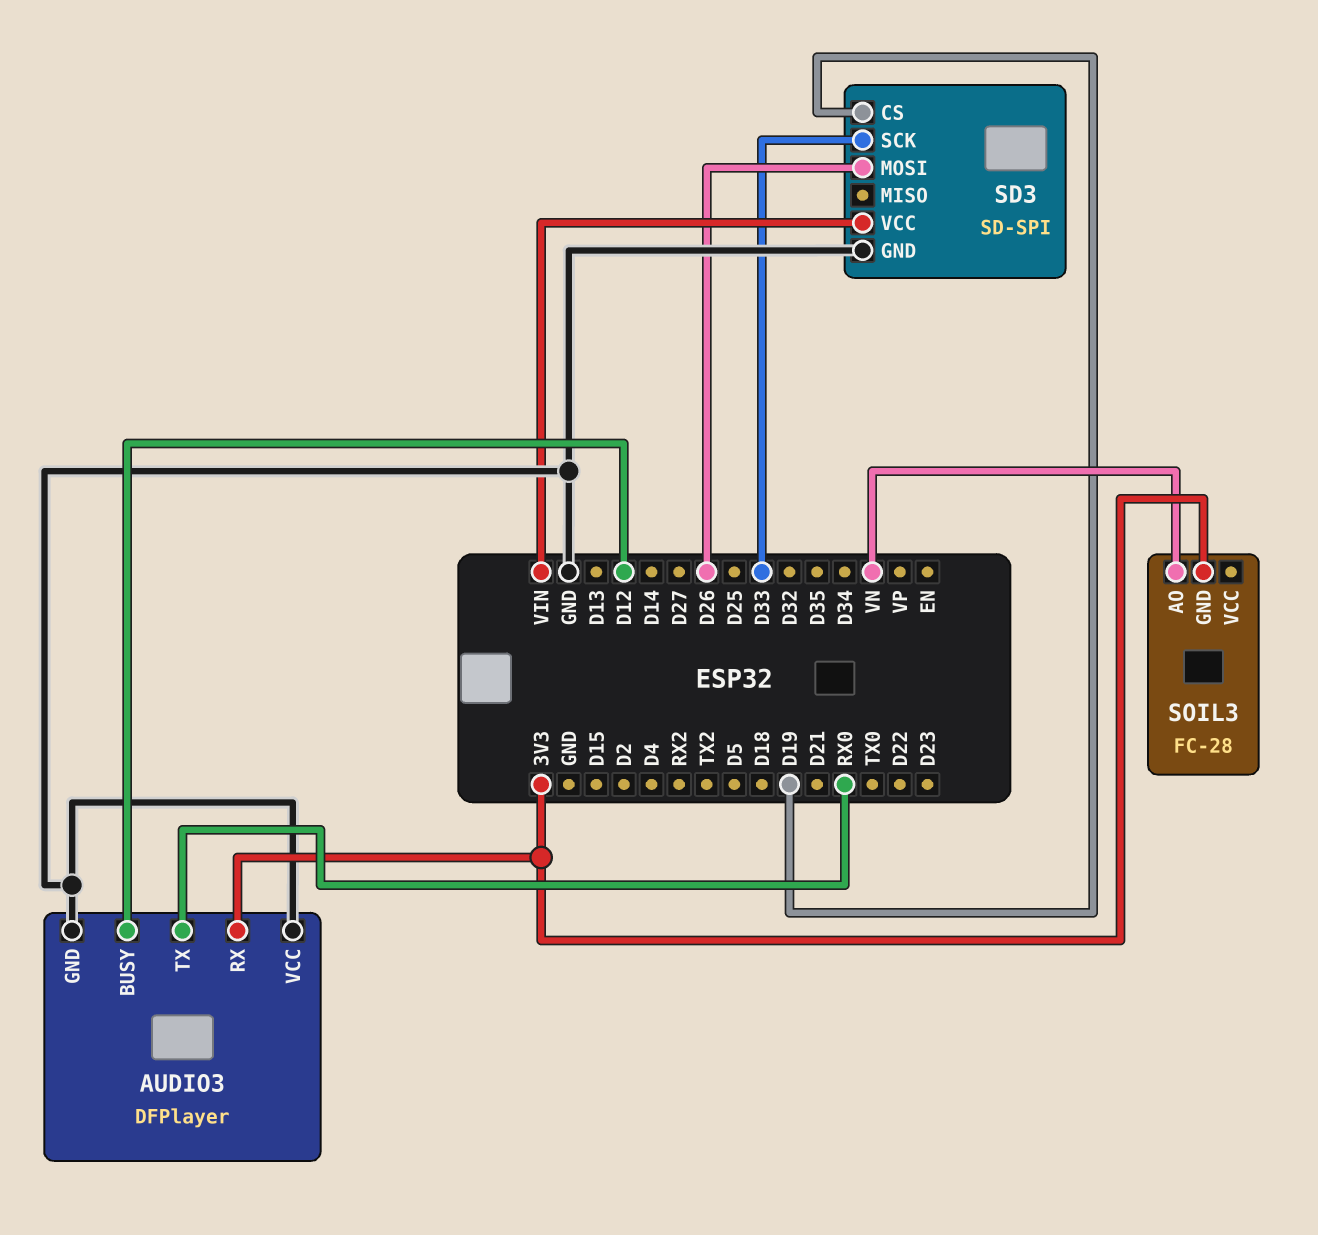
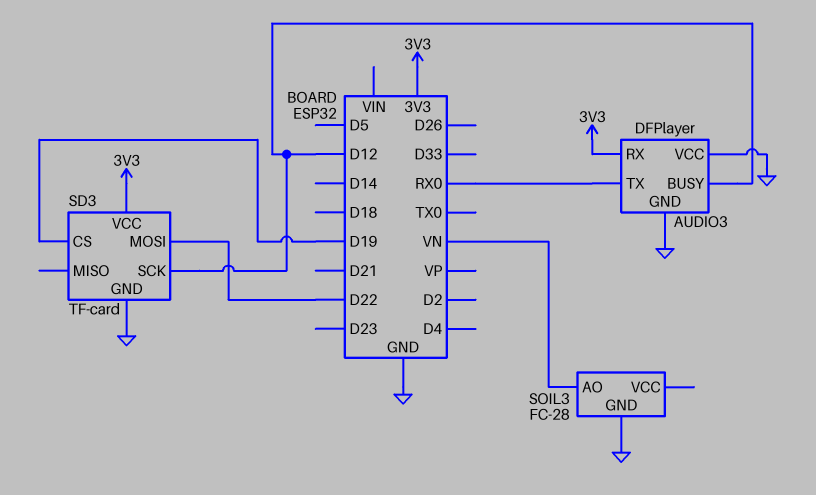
SD3: SD-SPI -> TF-card
SD3 pin MOSI: D26 -> D22
SD3 pin SCK: D33 -> D12
SD3 pin VCC: VIN -> 3V3
SOIL3 pin GND: 3V3 -> GND

